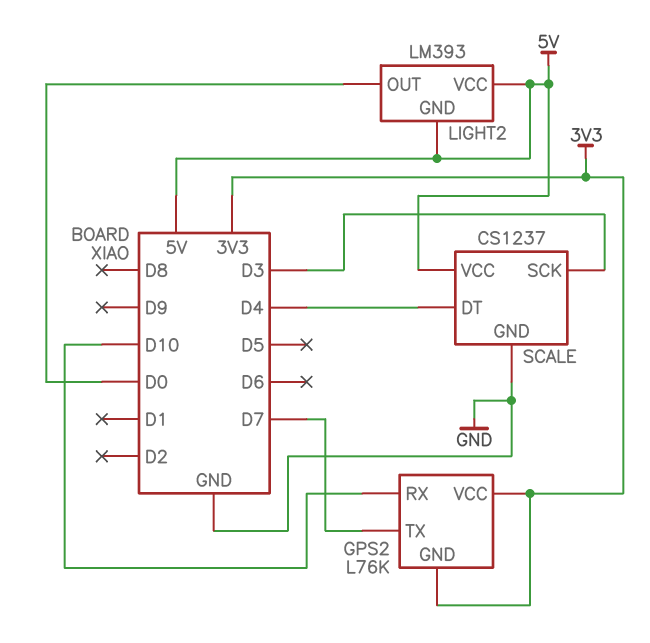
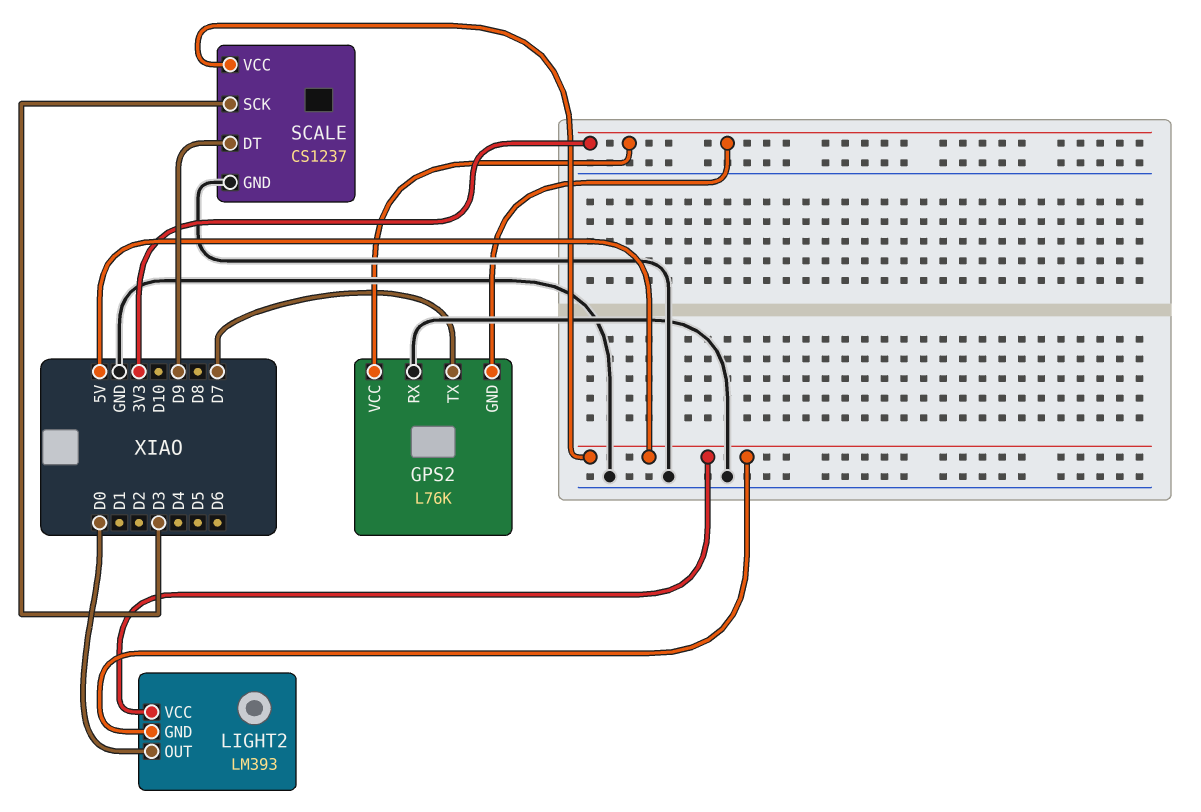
GPS2 pin RX: D10 -> GND
SCALE pin DT: D4 -> D9

